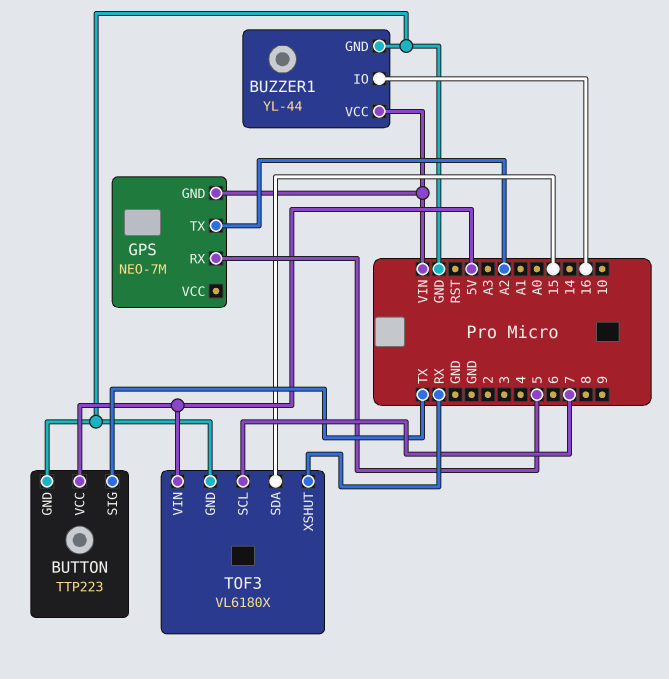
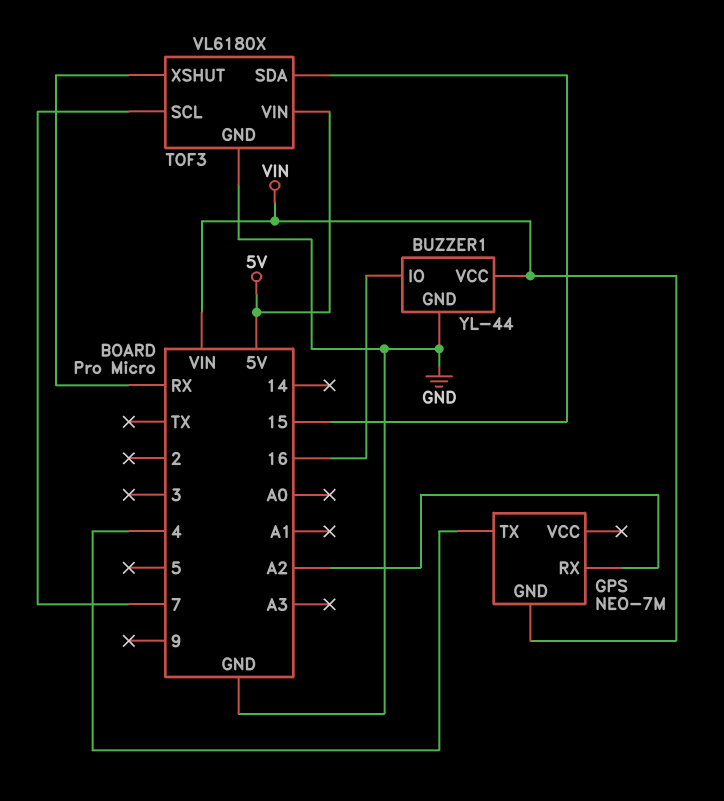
BUTTON: TTP223 -> none
BUTTON pin GND: GND -> none
BUTTON pin SIG: TX -> none
BUTTON pin VCC: 5V -> none
GPS pin RX: 5 -> A2
GPS pin TX: A2 -> 4

